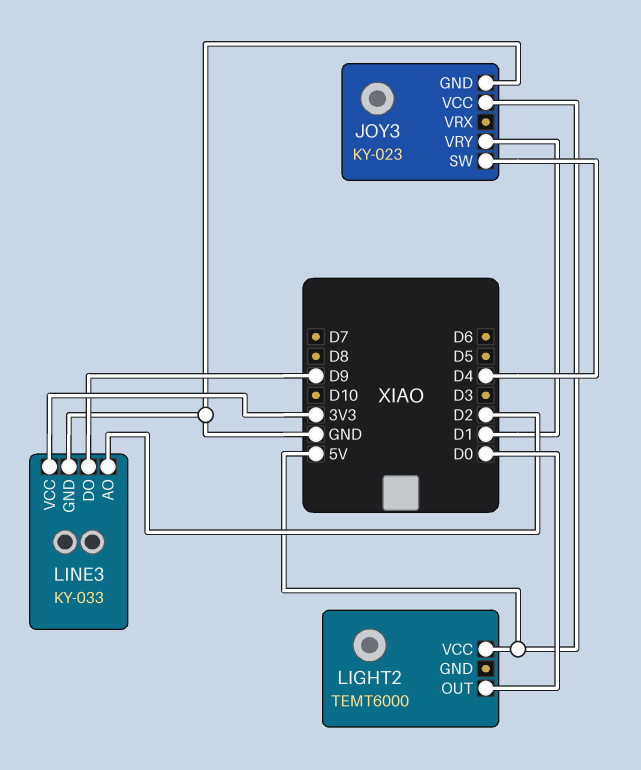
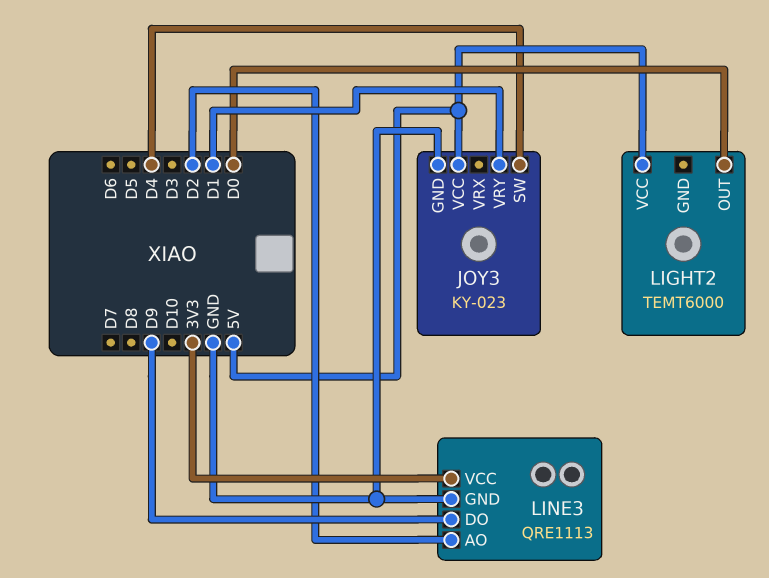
LINE3: KY-033 -> QRE1113

